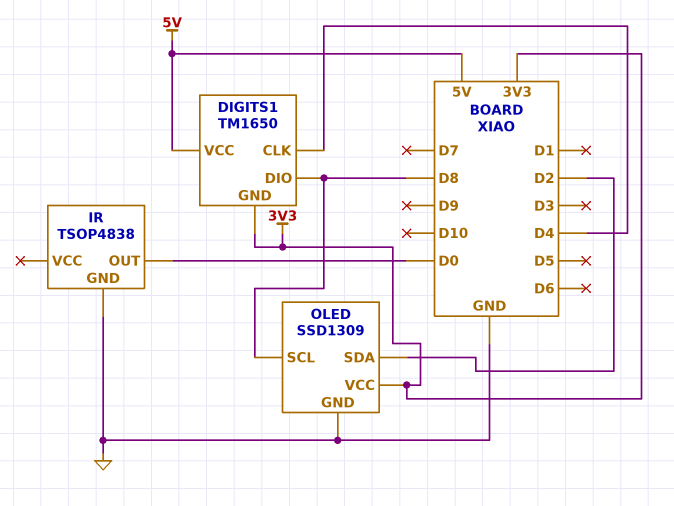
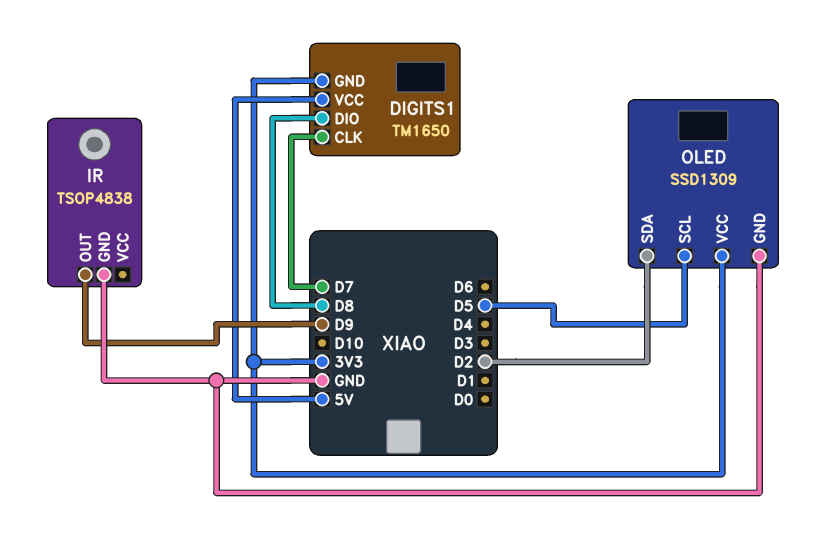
DIGITS1 pin CLK: D4 -> D7
IR pin OUT: D0 -> D9
OLED pin SCL: D8 -> D5

